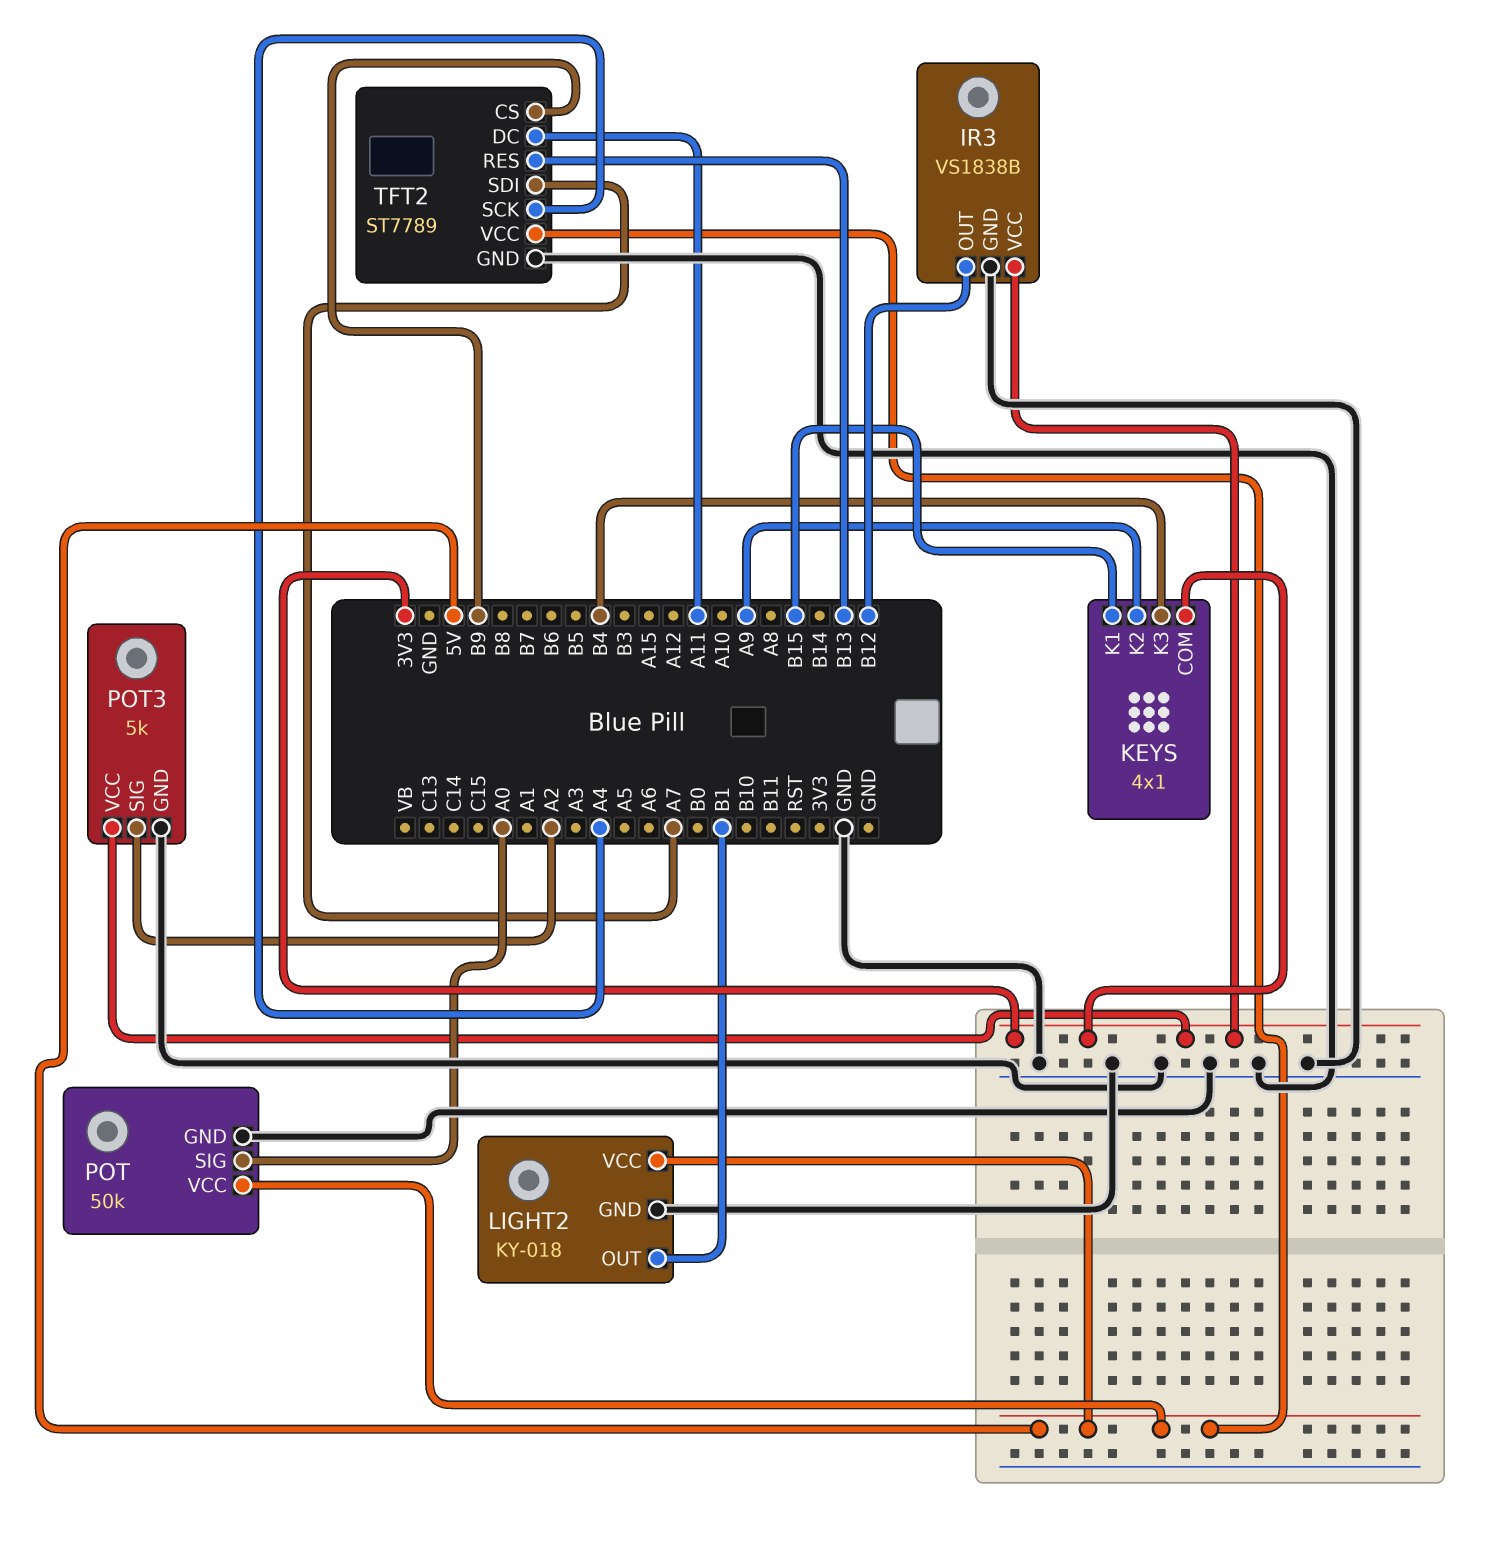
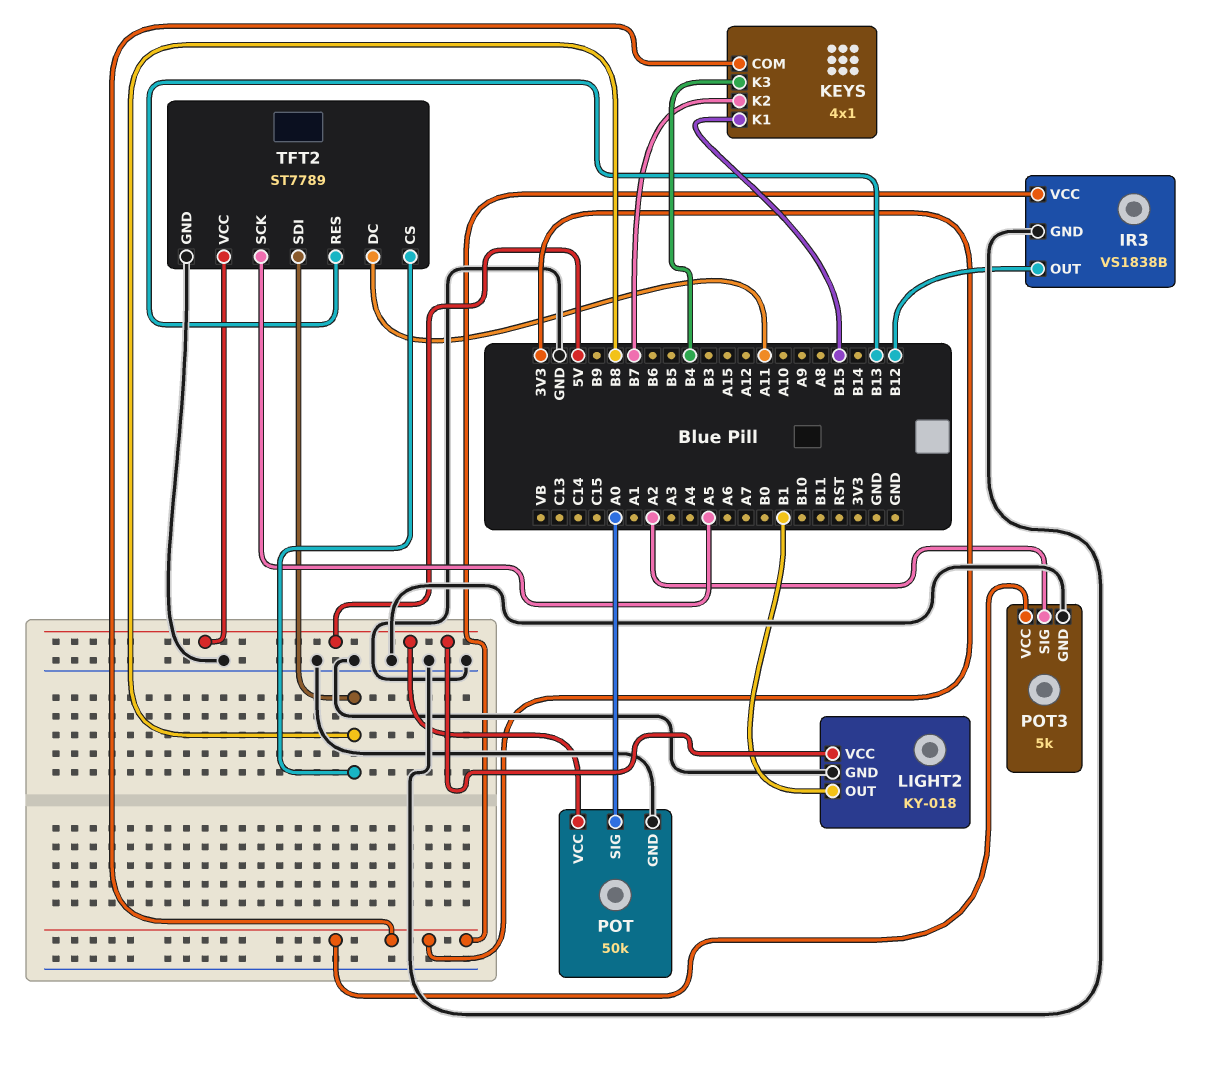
KEYS pin K2: A9 -> B7
TFT2 pin CS: B9 -> B8
TFT2 pin SCK: A4 -> A5
TFT2 pin SDI: A7 -> B8

